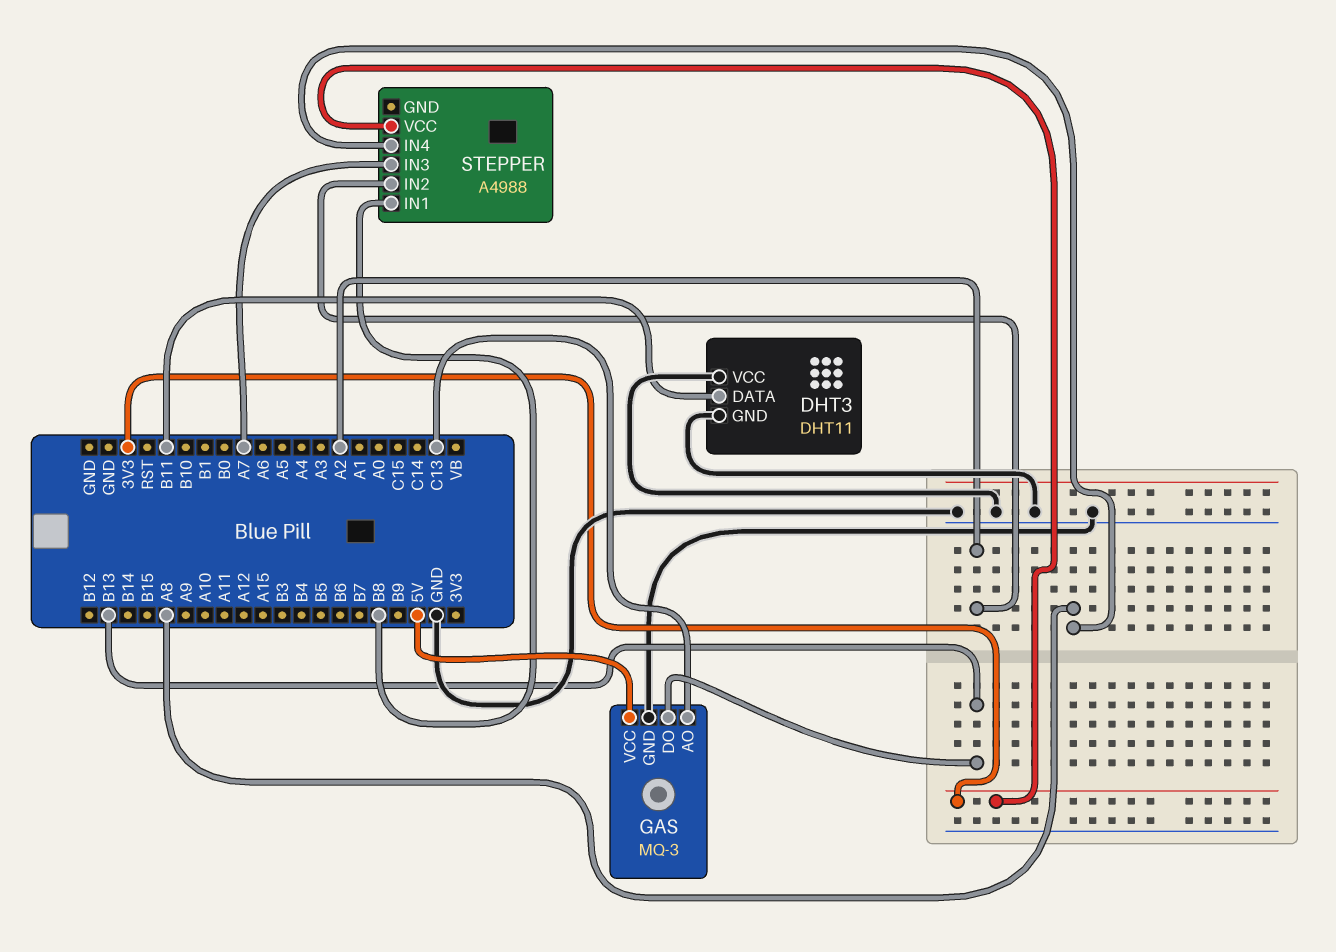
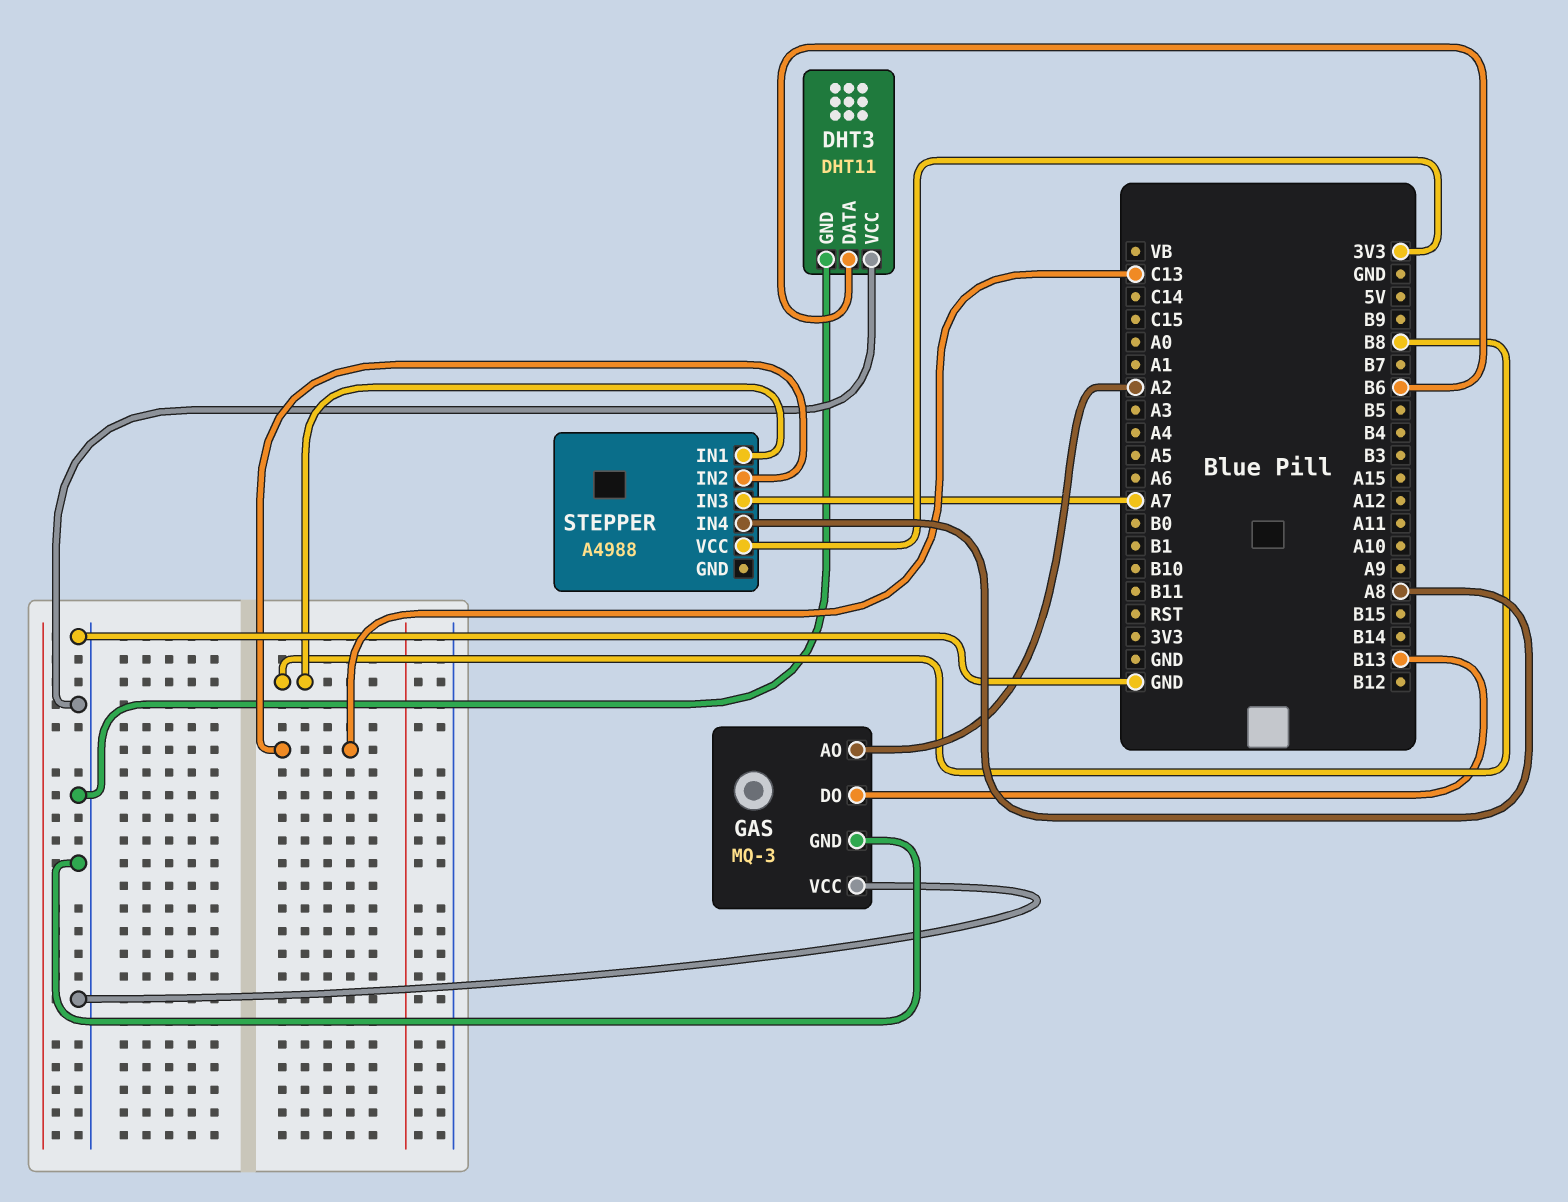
DHT3 pin DATA: B11 -> B6
GAS pin AO: C13 -> A2
GAS pin VCC: 5V -> GND
STEPPER pin IN2: A2 -> C13

